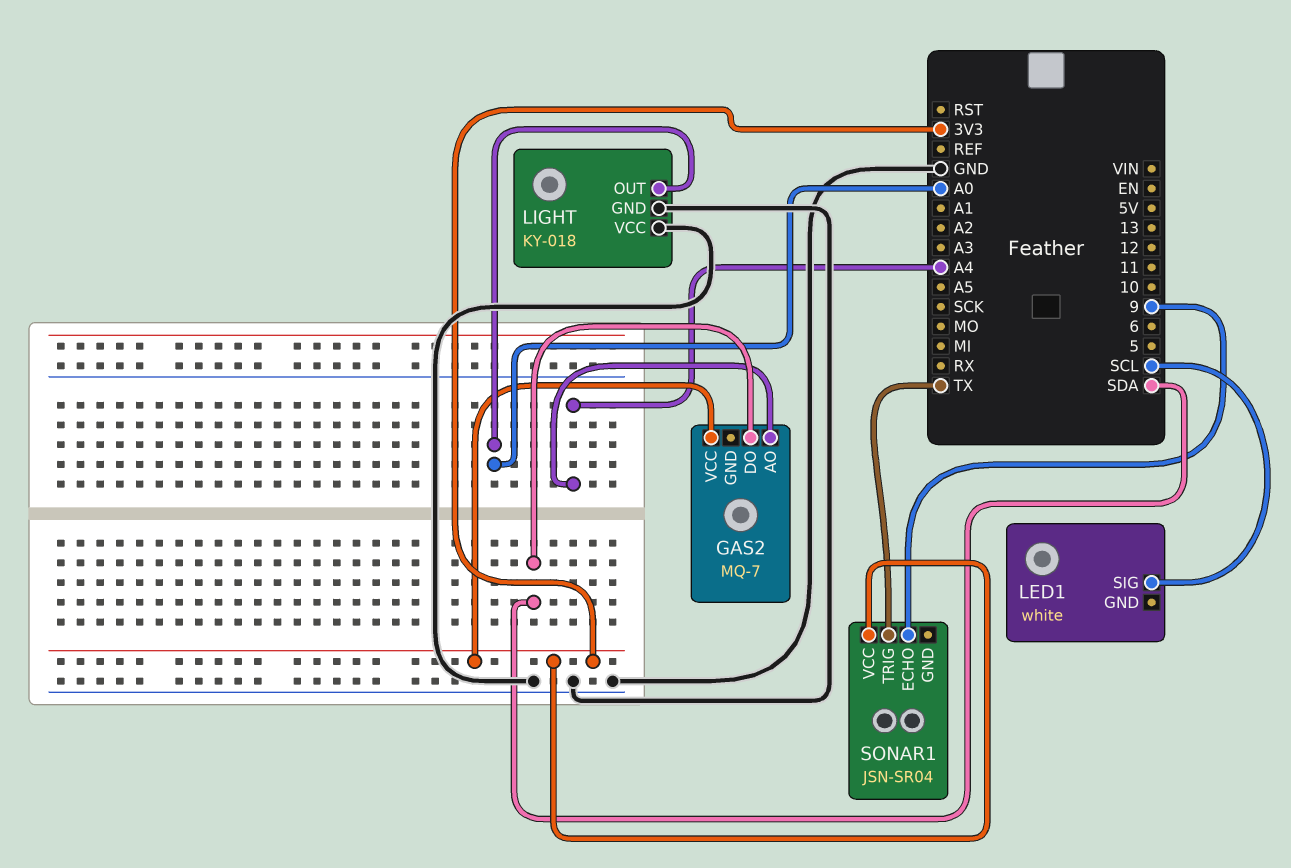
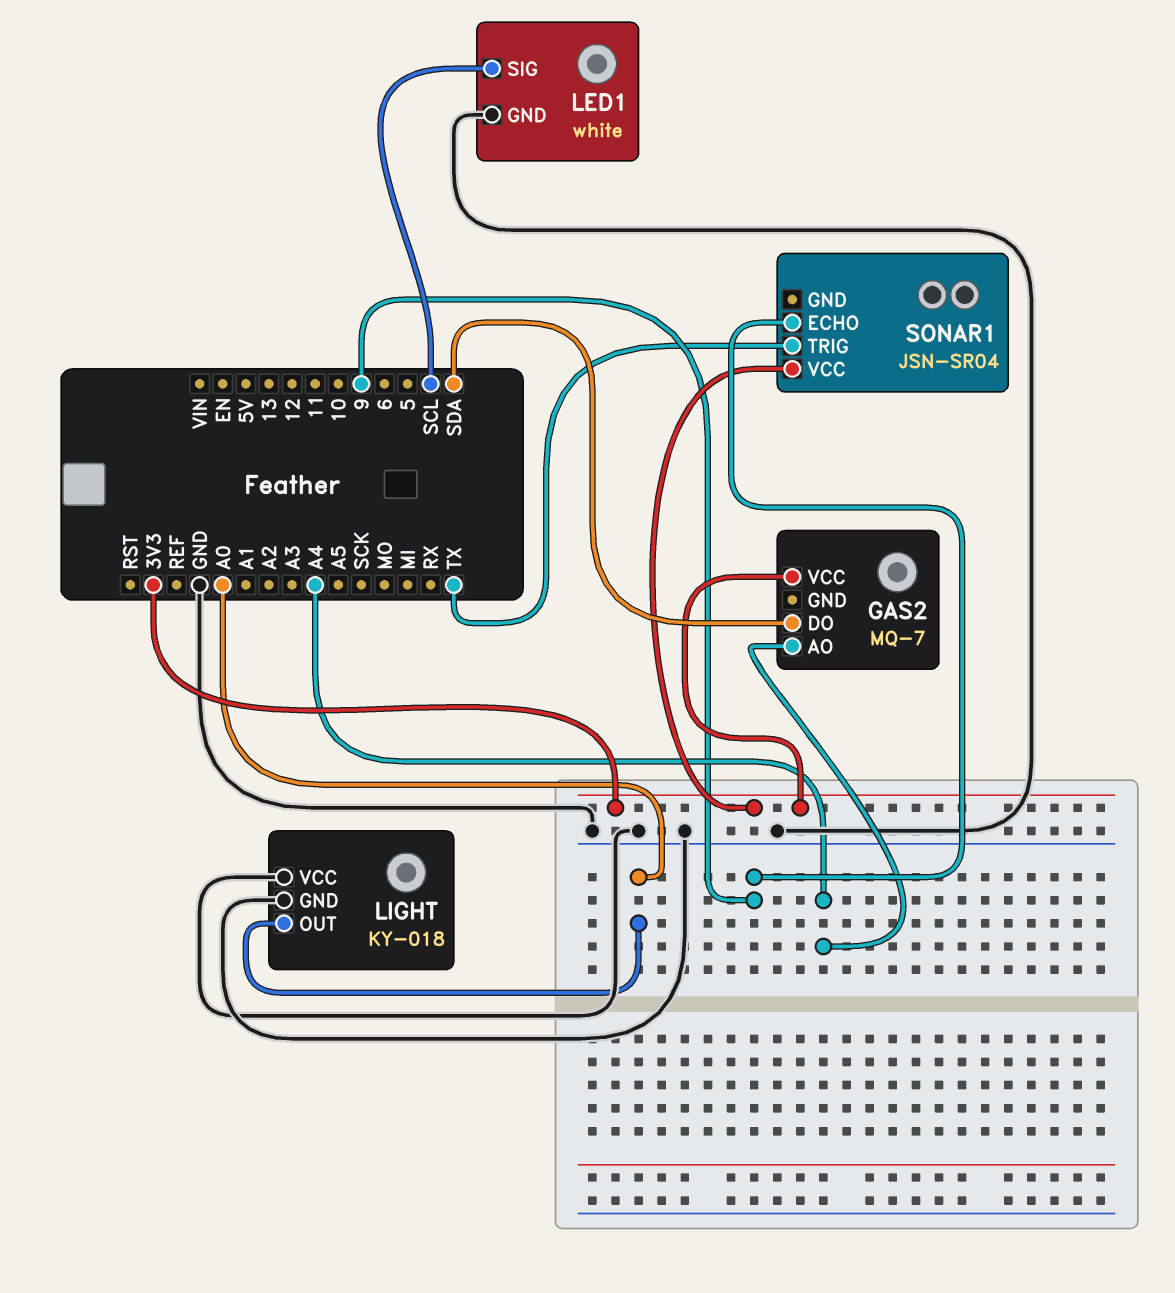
LED1 pin GND: none -> GND

